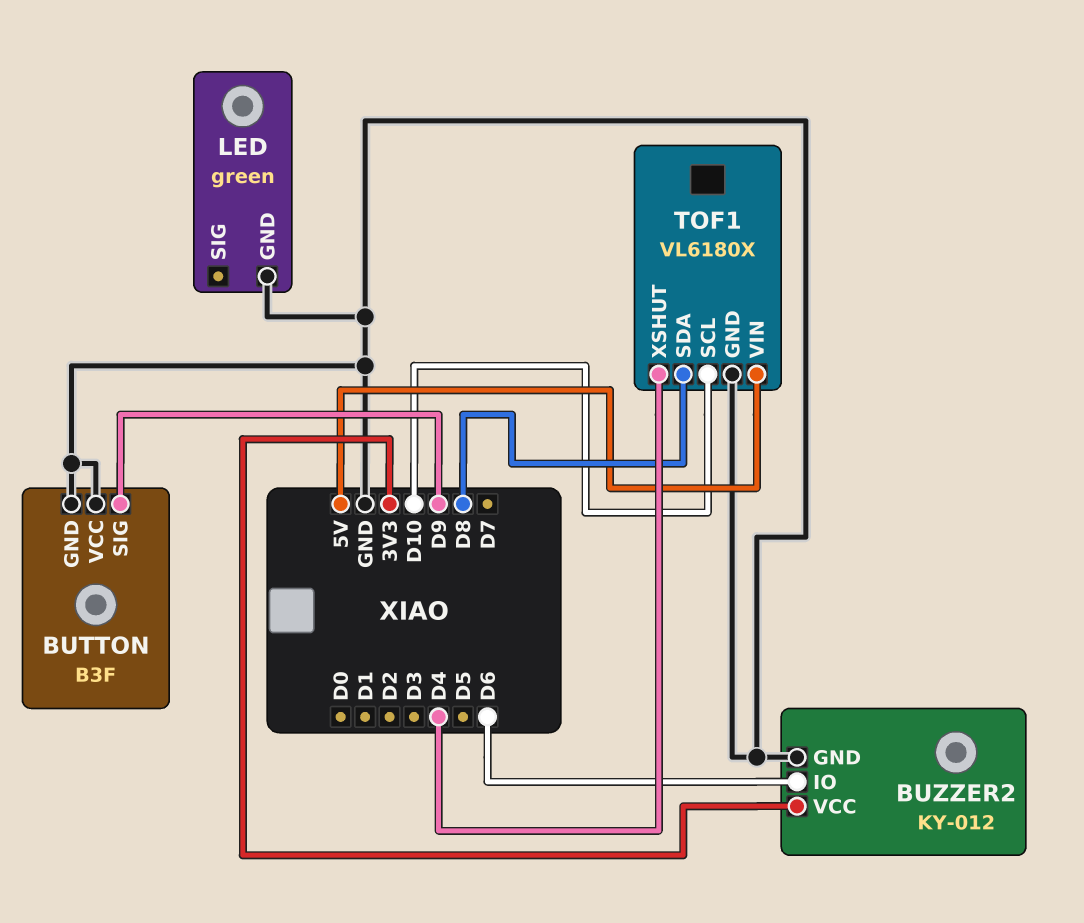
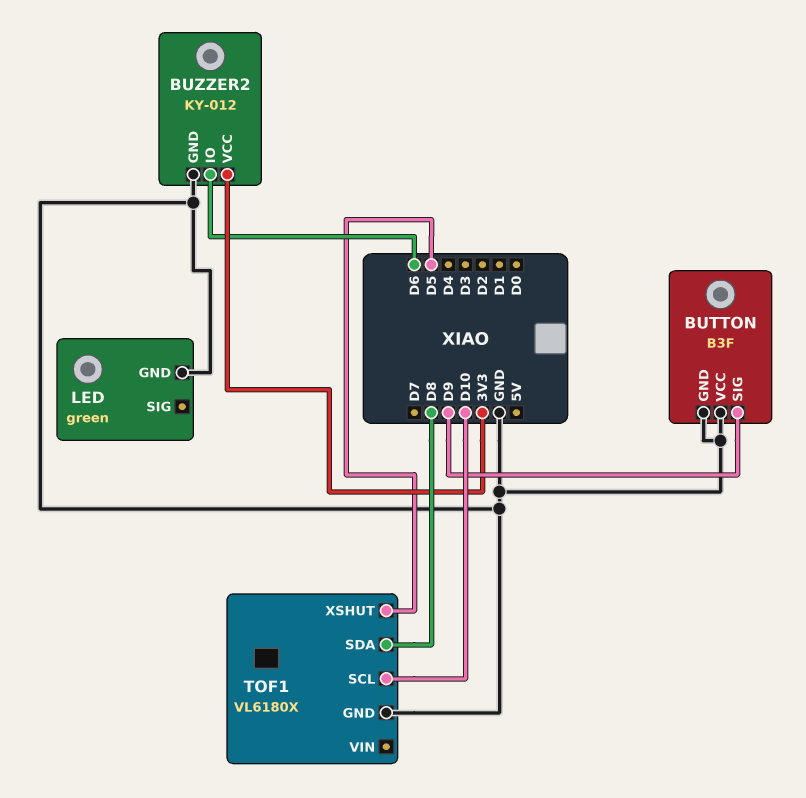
TOF1 pin VIN: 5V -> none
TOF1 pin XSHUT: D4 -> D5

